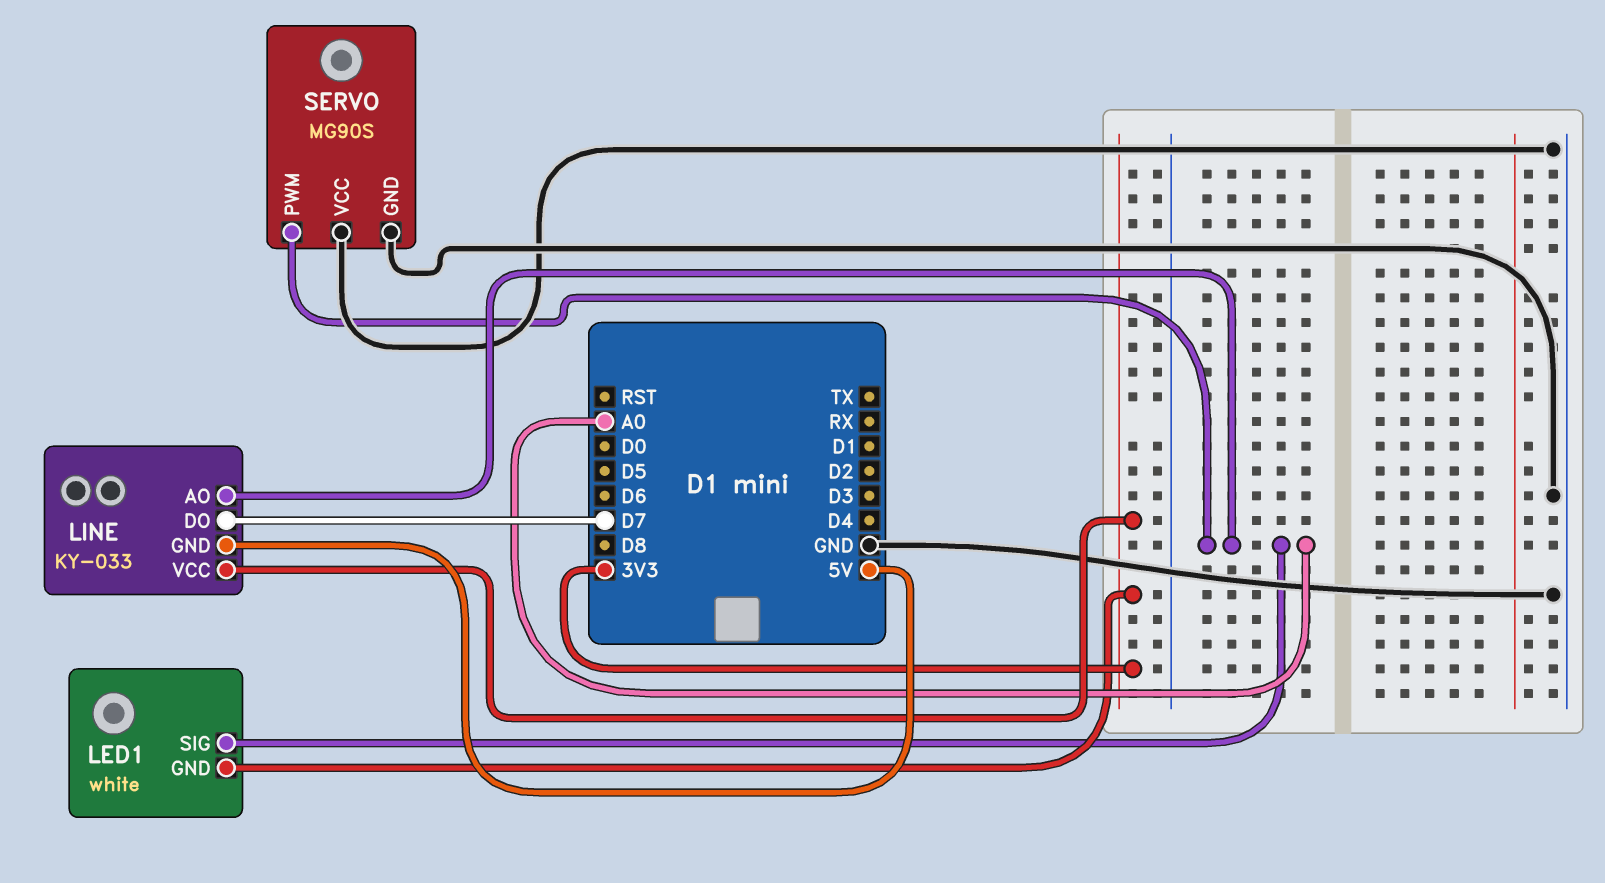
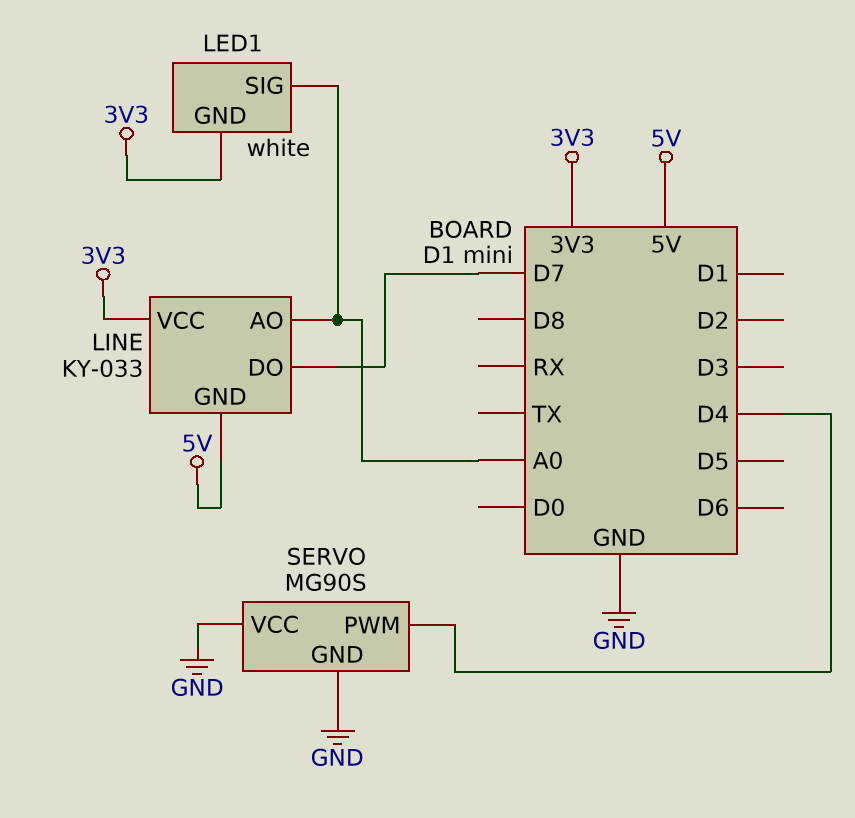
SERVO pin PWM: A0 -> D4

